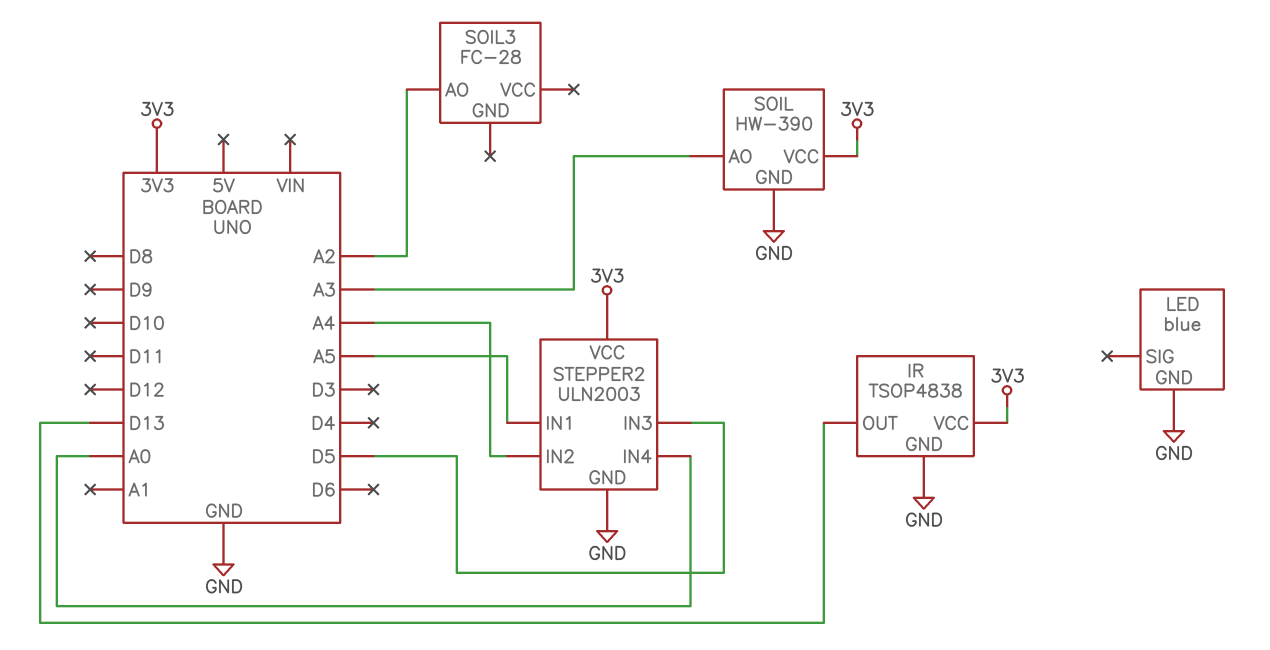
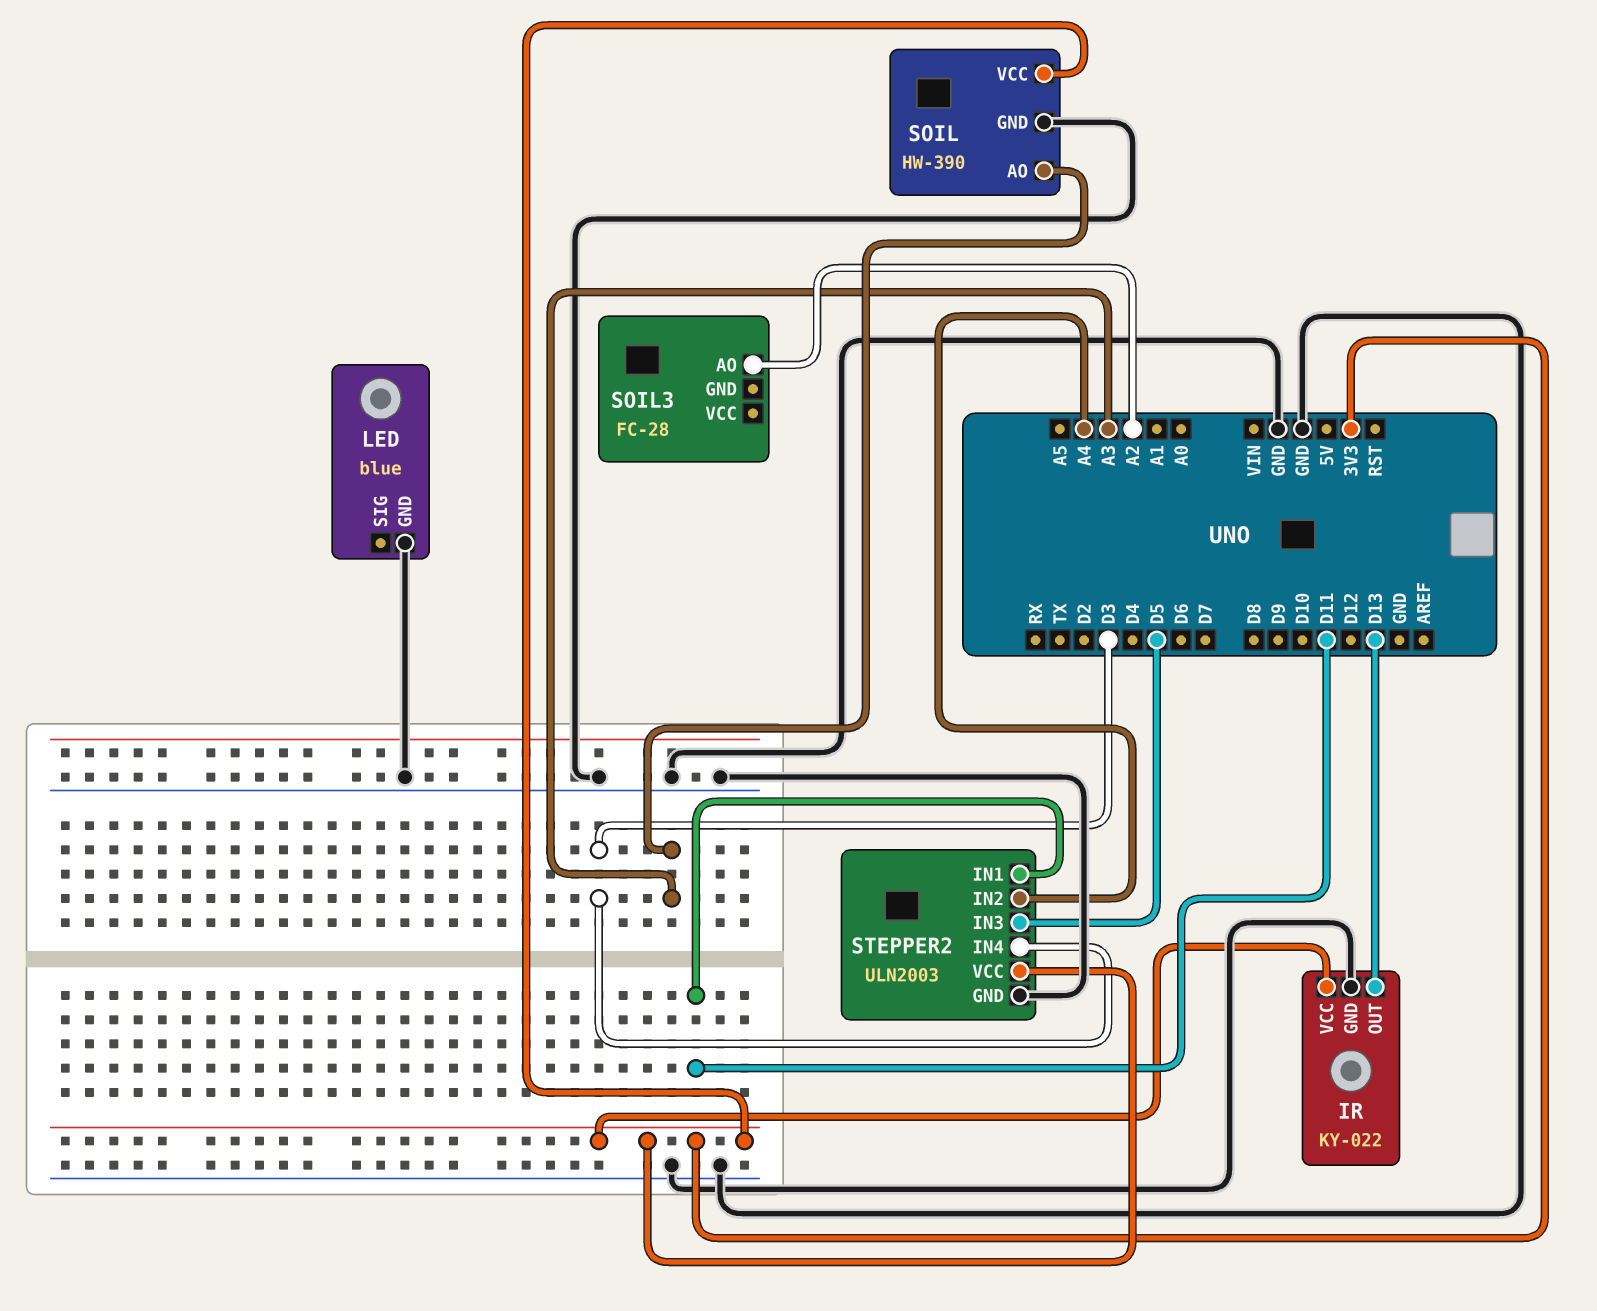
IR: TSOP4838 -> KY-022
STEPPER2 pin IN1: A5 -> D11
STEPPER2 pin IN4: A0 -> D3

